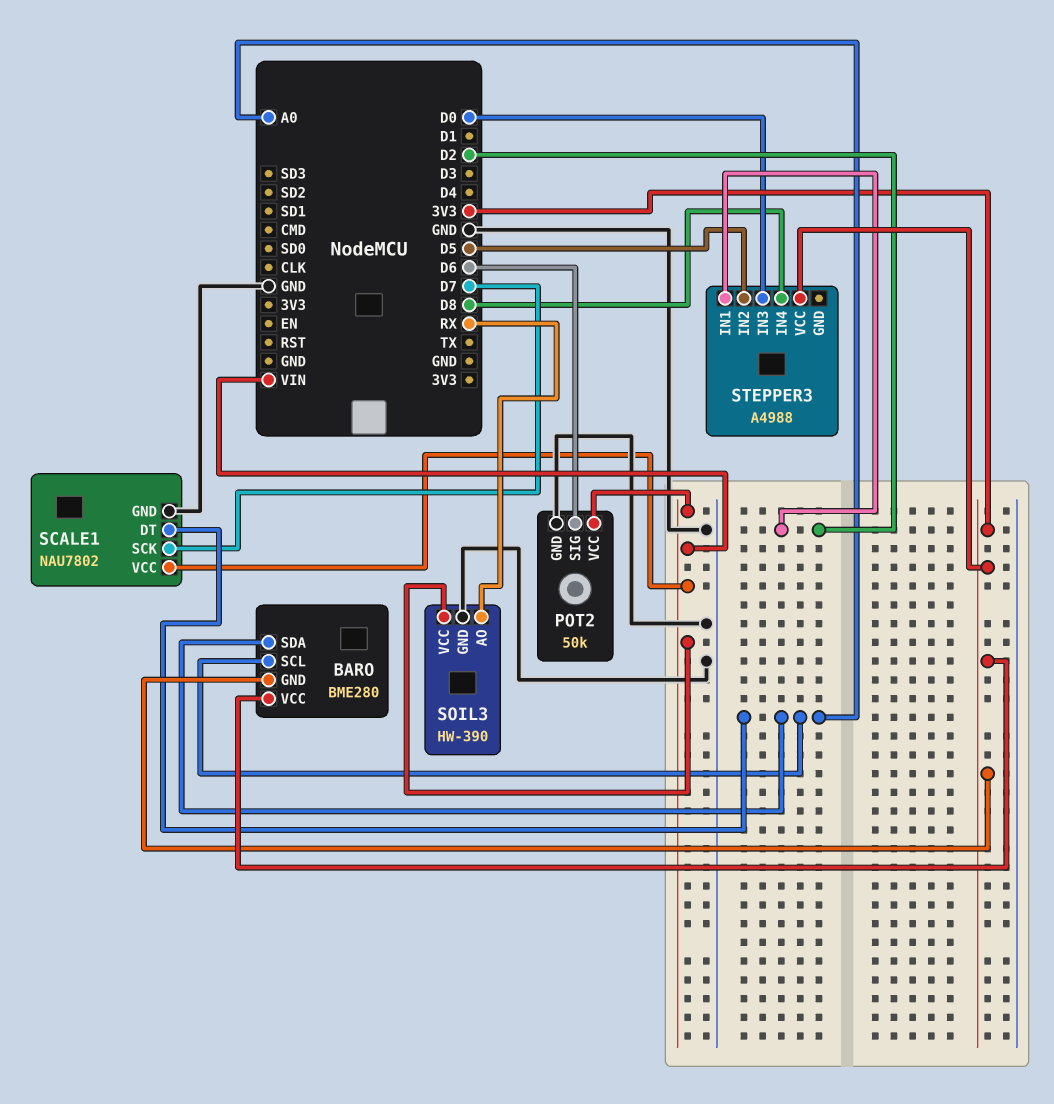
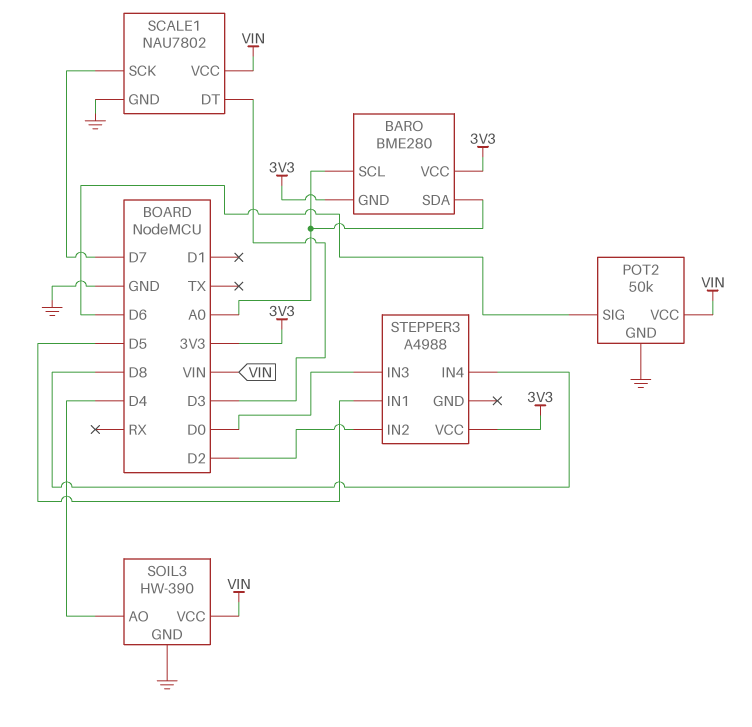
SCALE1 pin DT: A0 -> D3
SOIL3 pin AO: RX -> D4
STEPPER3 pin IN1: D2 -> D5
STEPPER3 pin IN2: D5 -> D2

